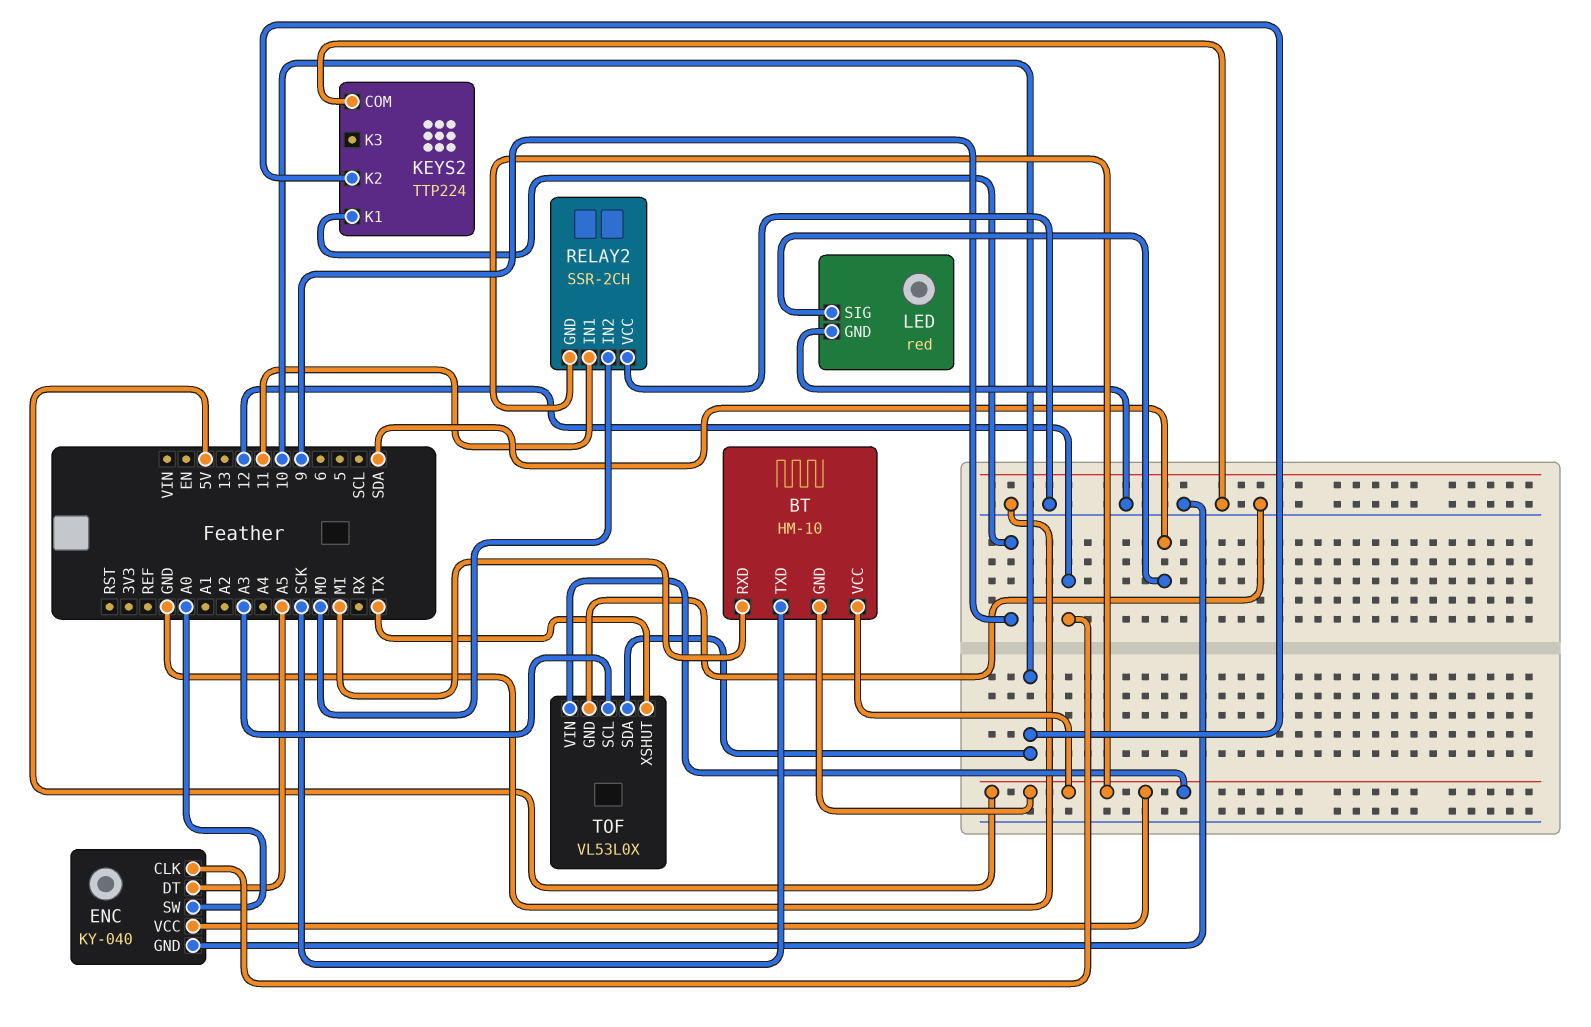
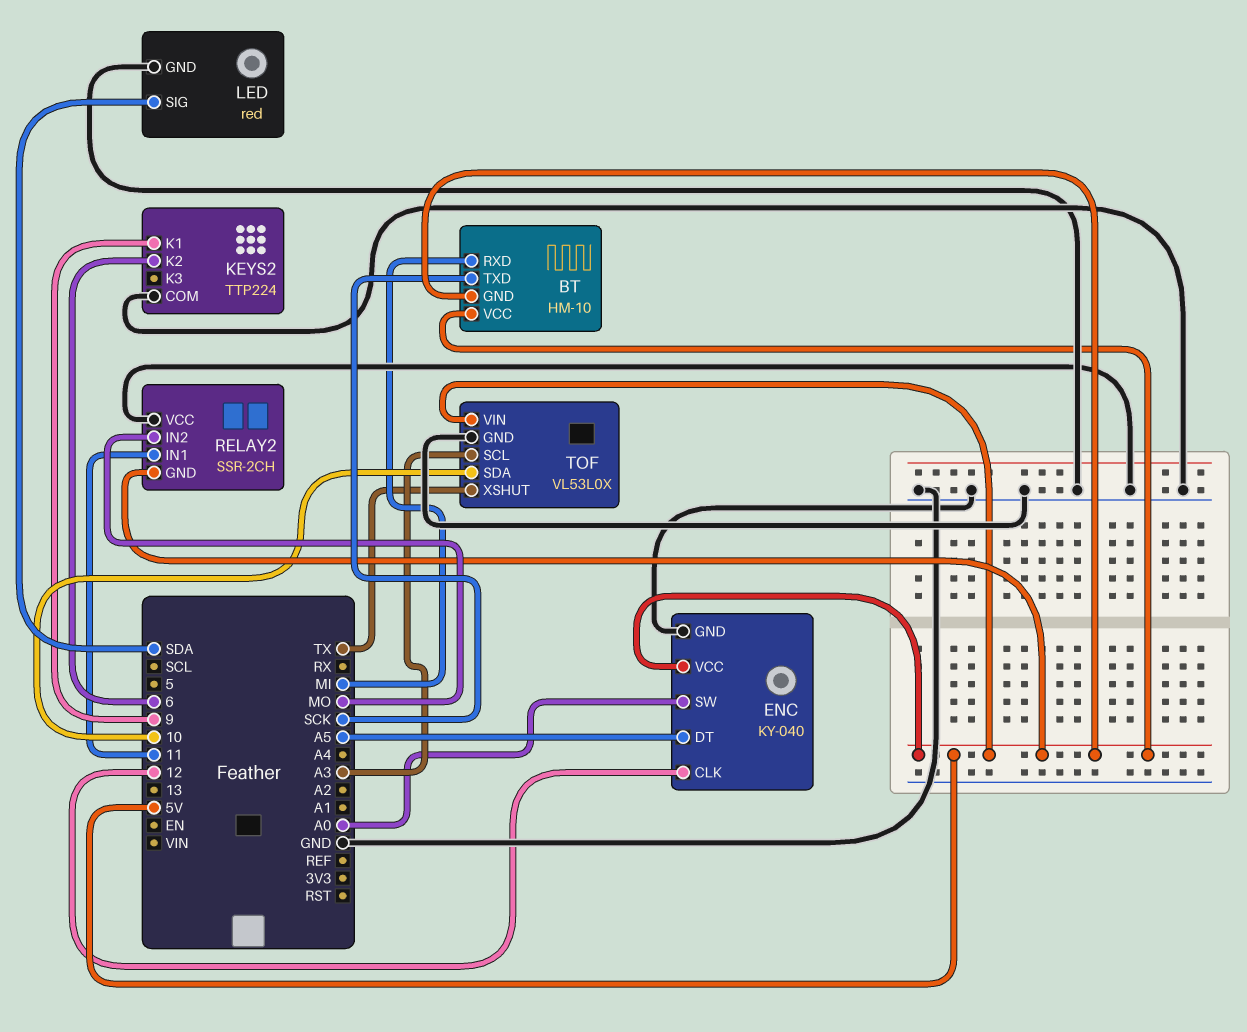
KEYS2 pin K2: 10 -> 6

